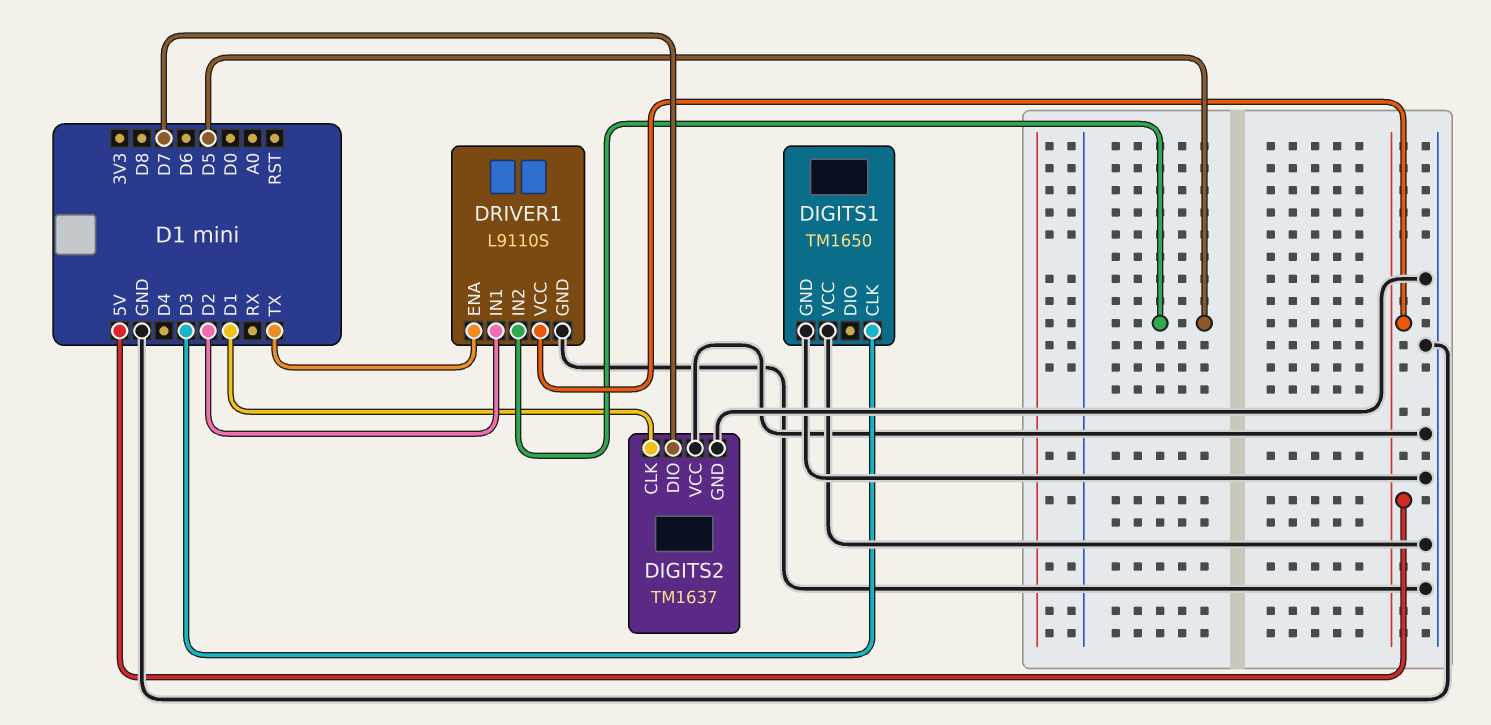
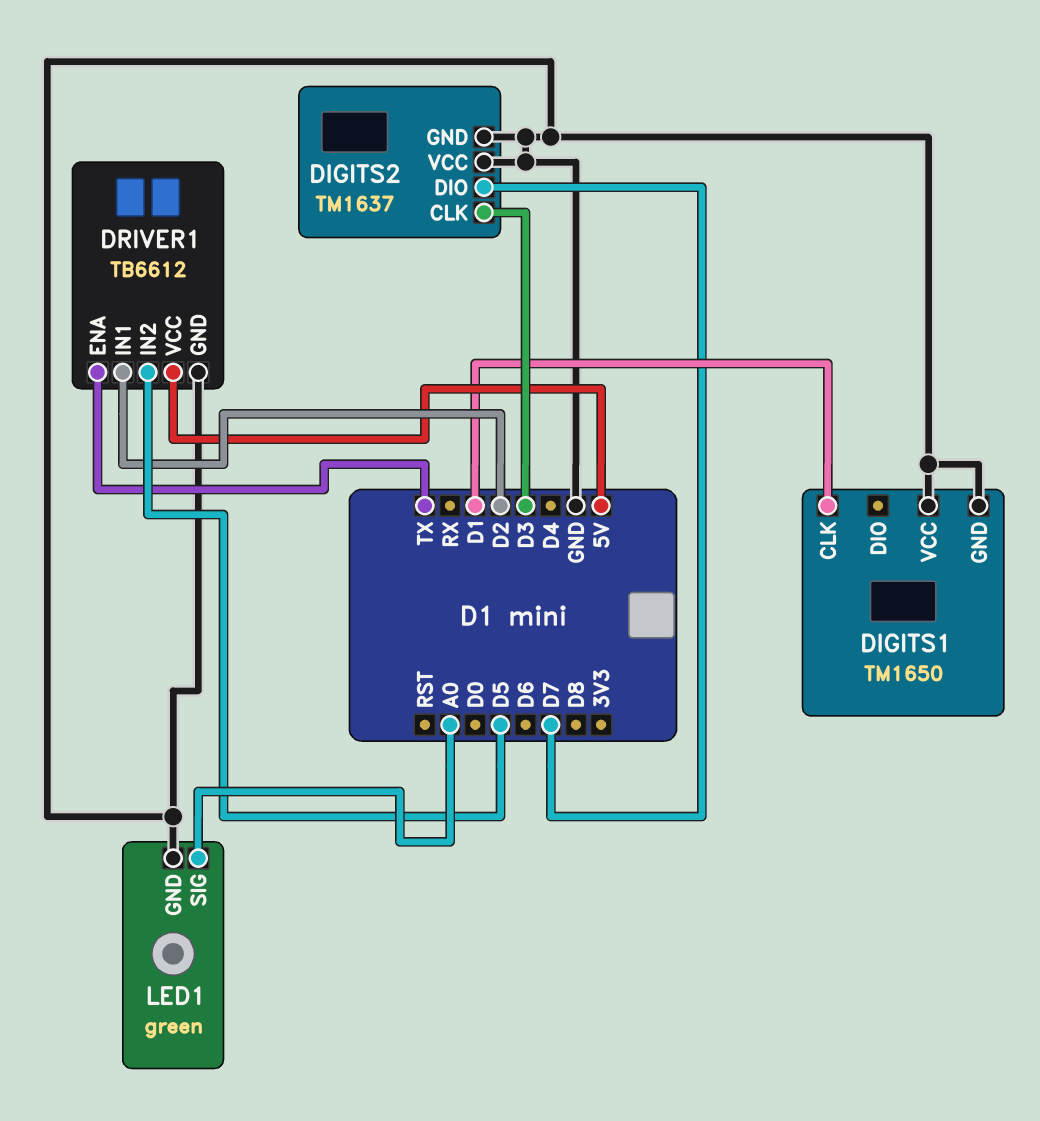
DIGITS1 pin CLK: D3 -> D1
DIGITS2 pin CLK: D1 -> D3
DRIVER1: L9110S -> TB6612
LED1: none -> green
LED1 pin GND: none -> GND
LED1 pin SIG: none -> A0

